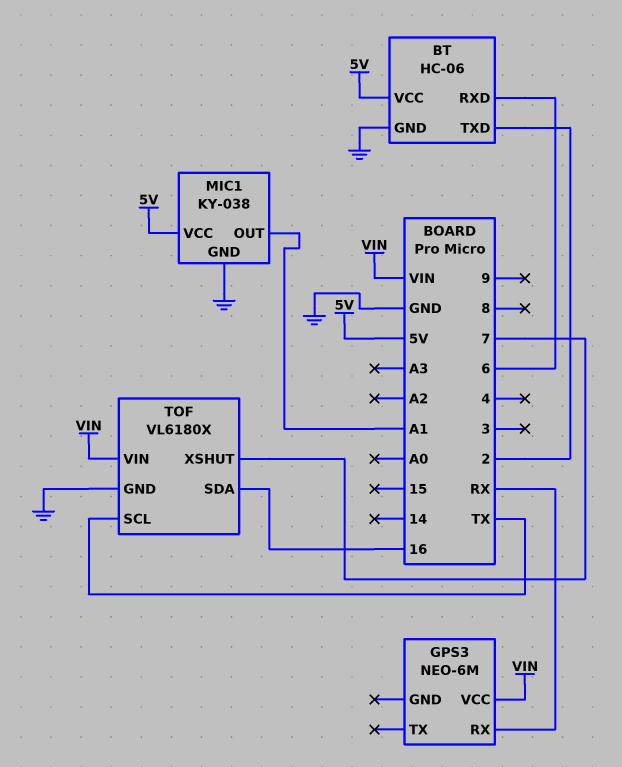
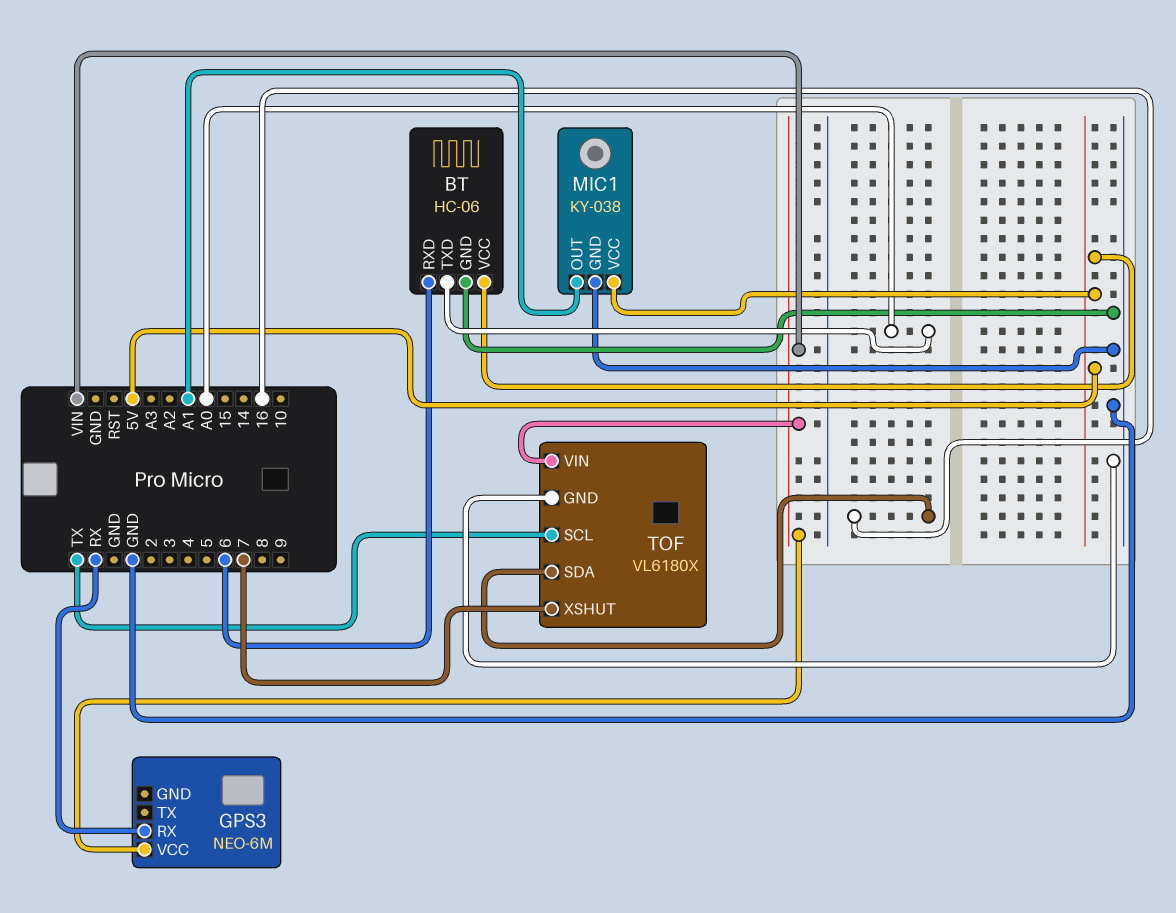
BT pin TXD: 2 -> A0

